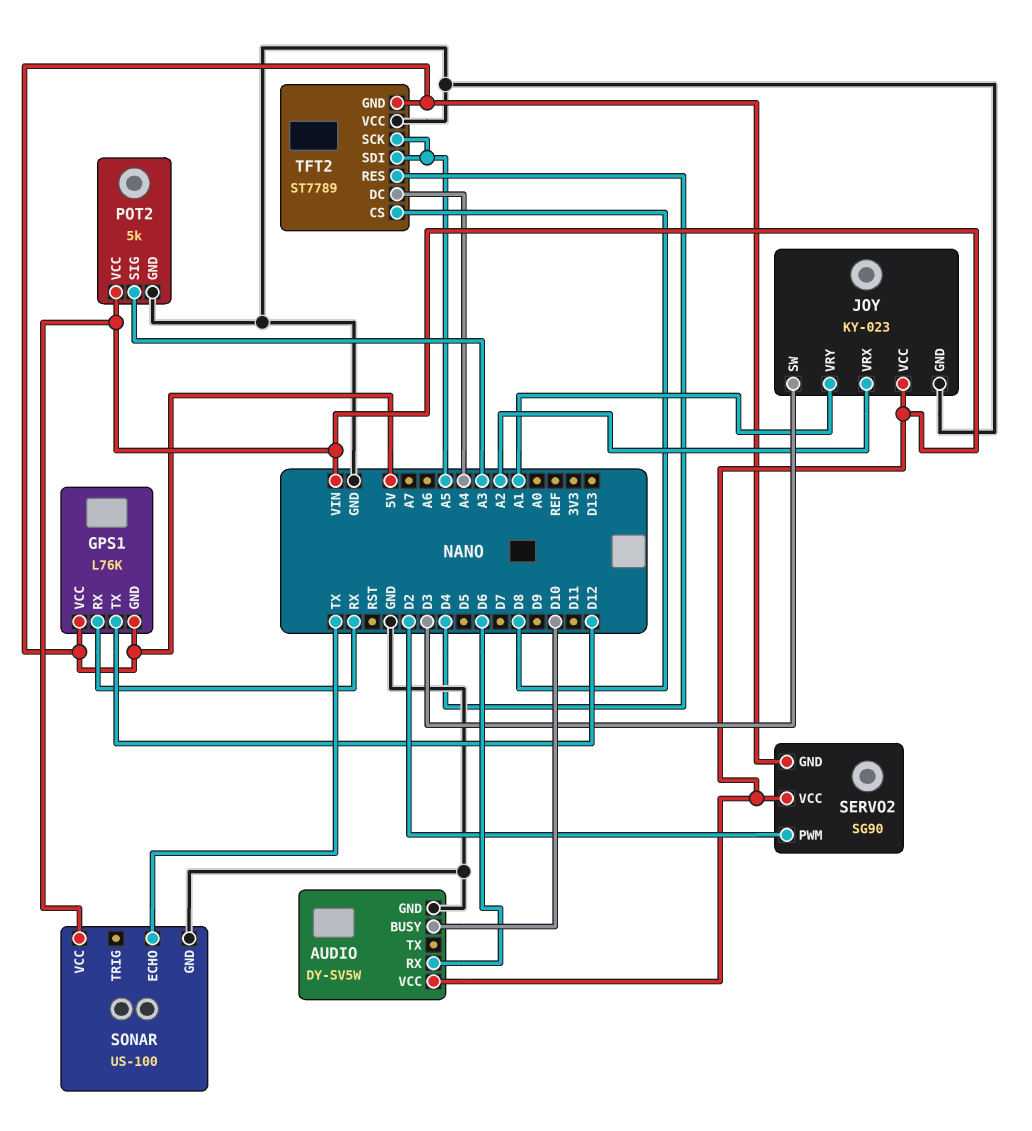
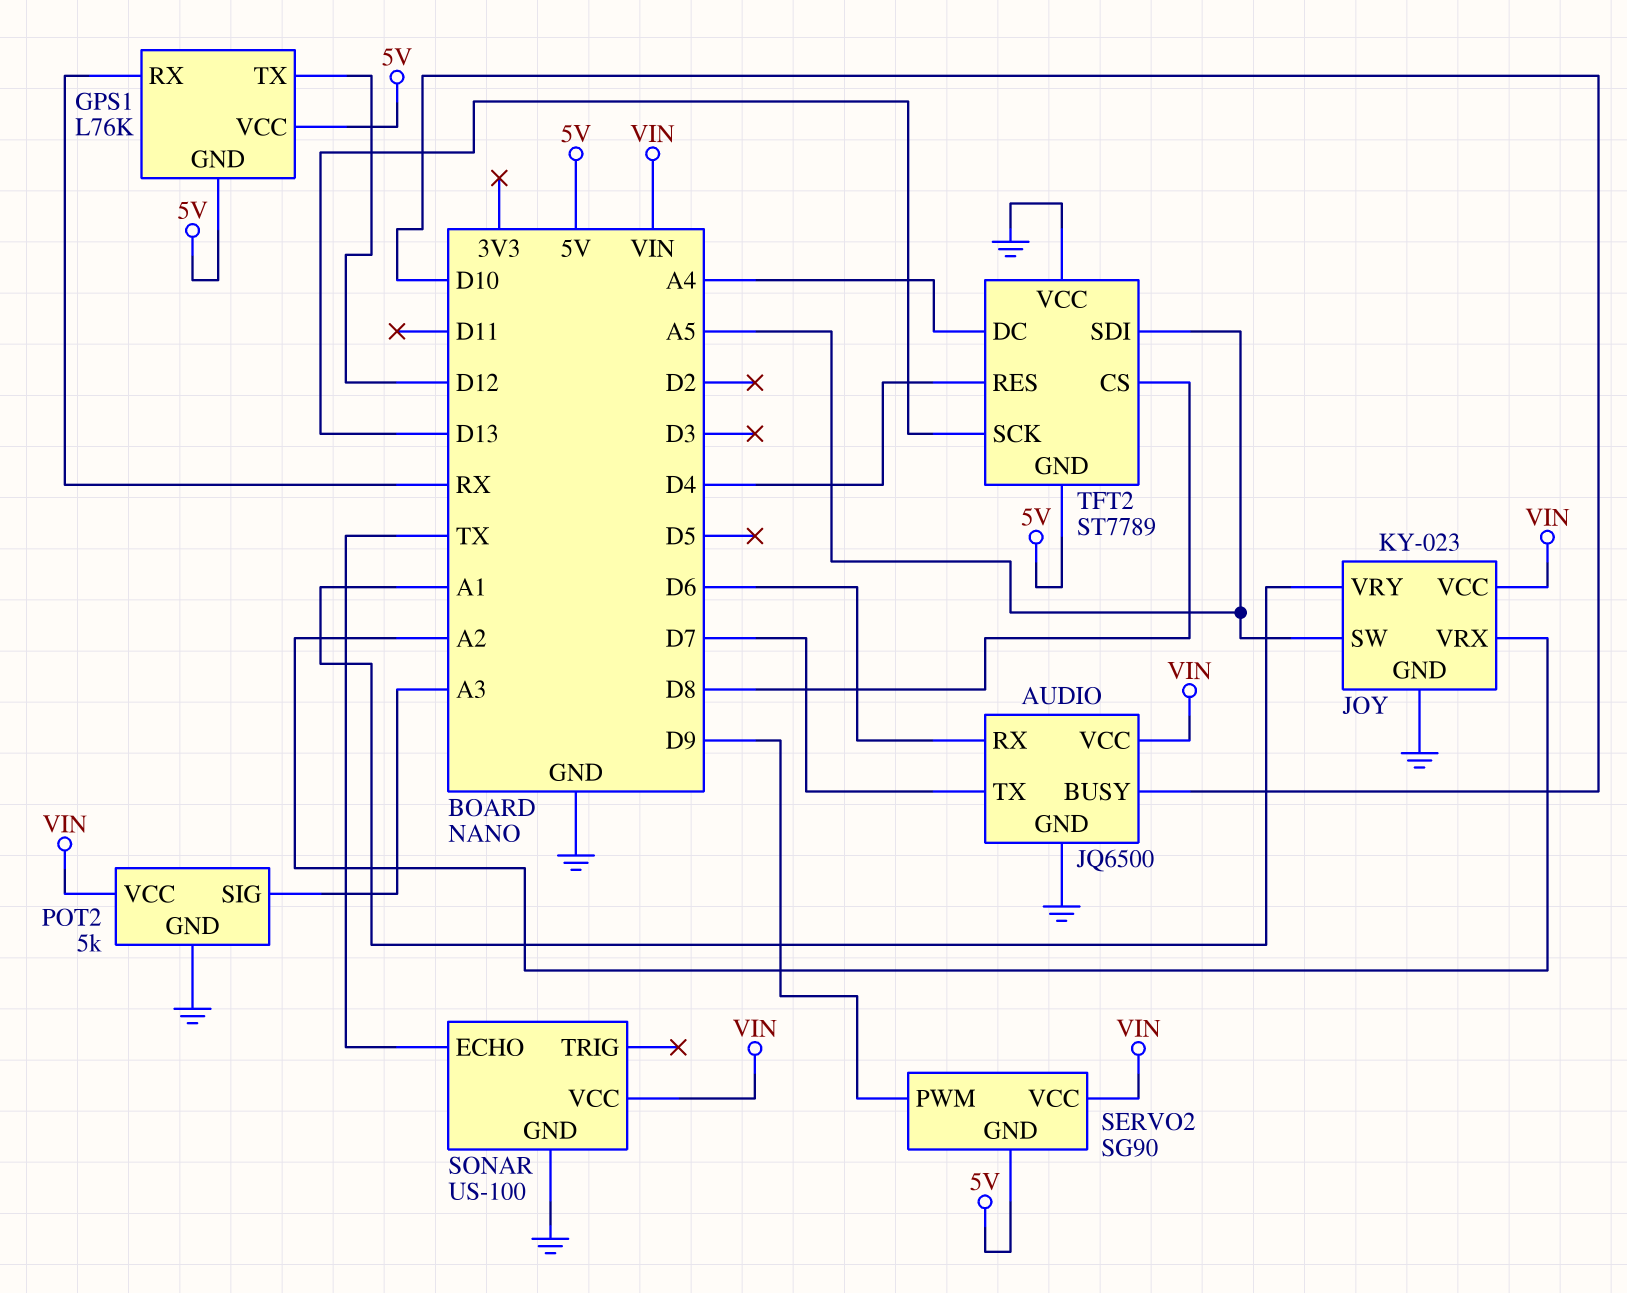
AUDIO: DY-SV5W -> JQ6500
AUDIO pin TX: none -> D7
JOY pin SW: D3 -> A5
SERVO2 pin PWM: D2 -> D9
TFT2 pin SCK: A5 -> D13

